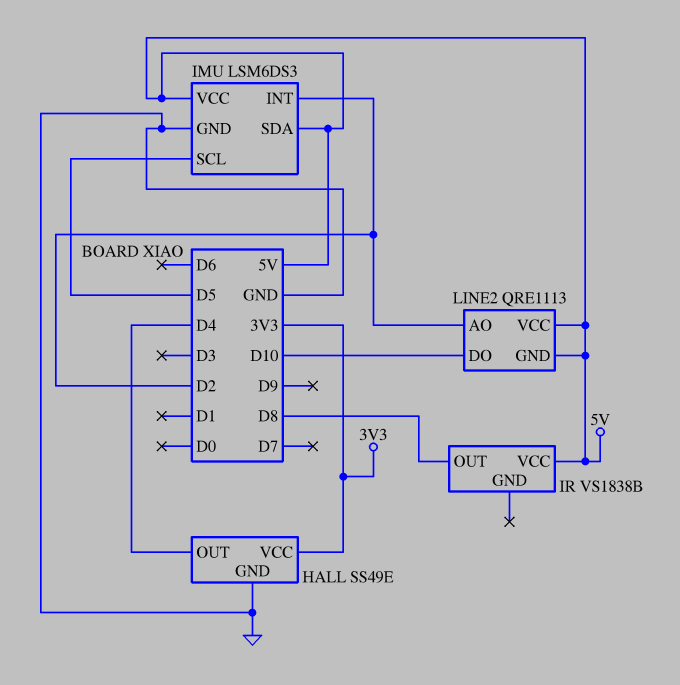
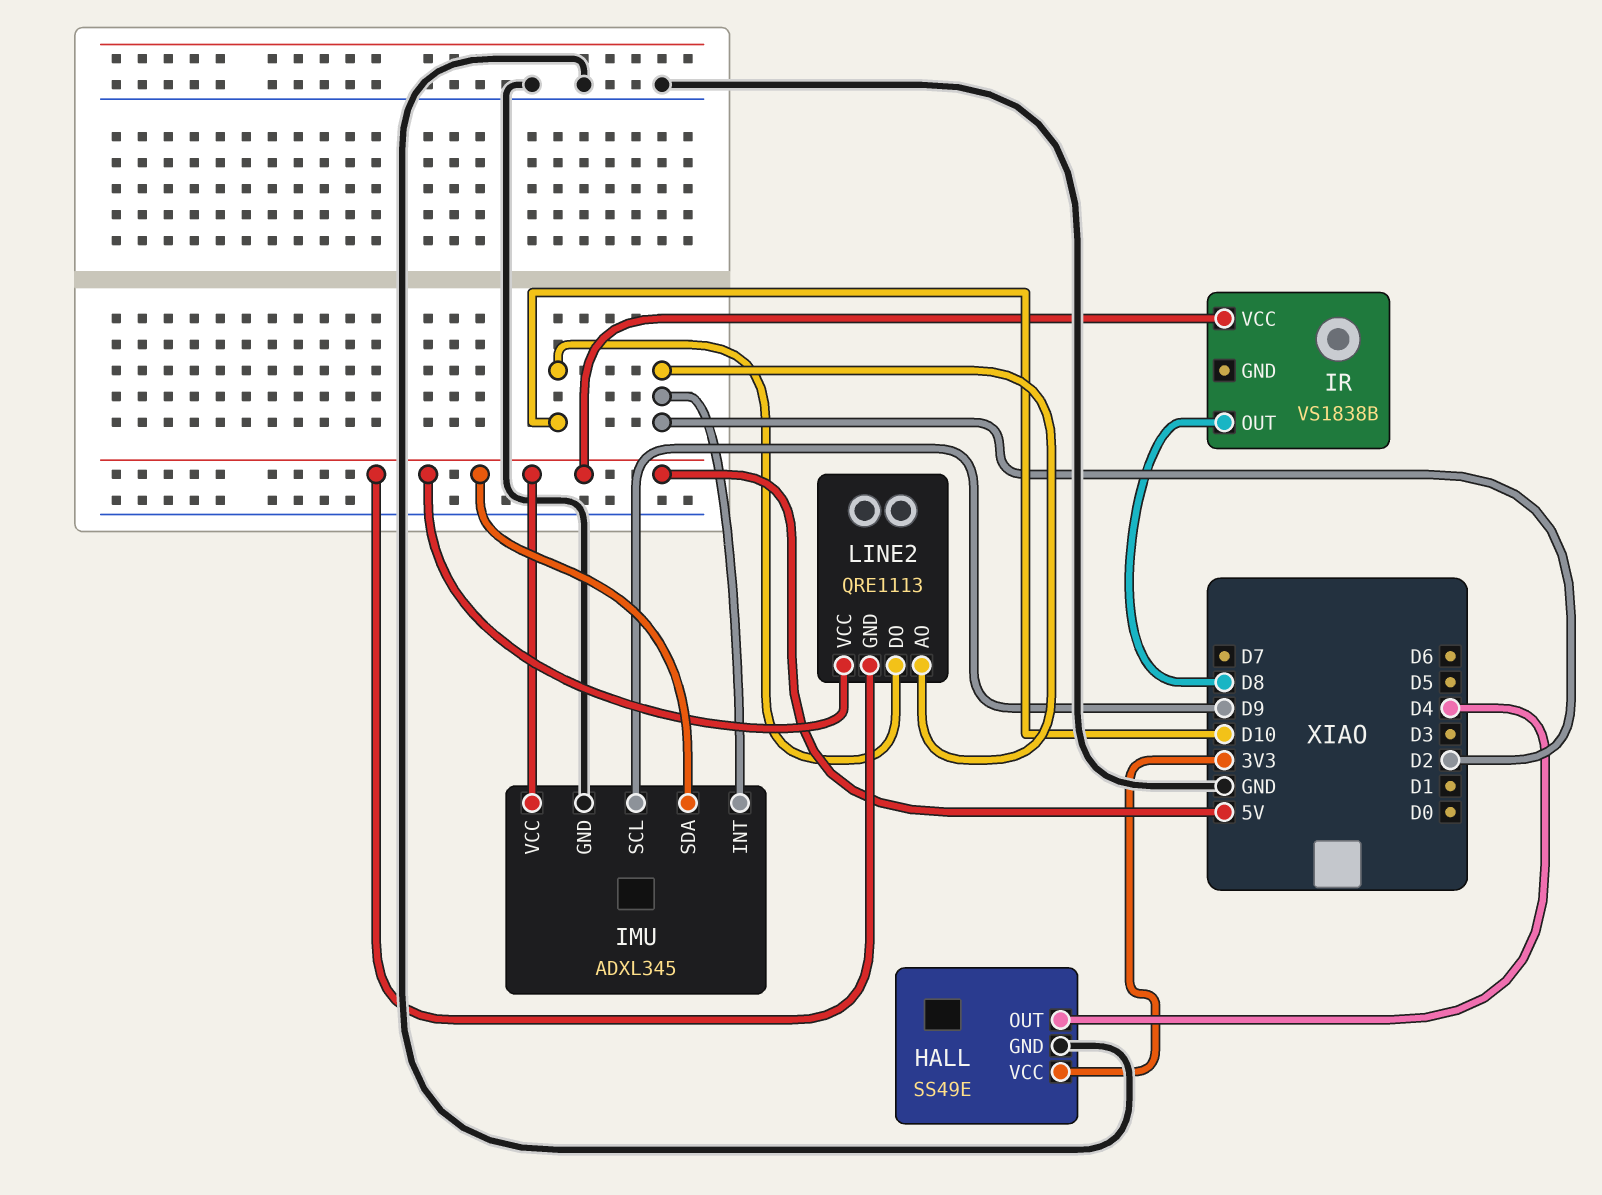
IMU: LSM6DS3 -> ADXL345
IMU pin SCL: D5 -> D9

